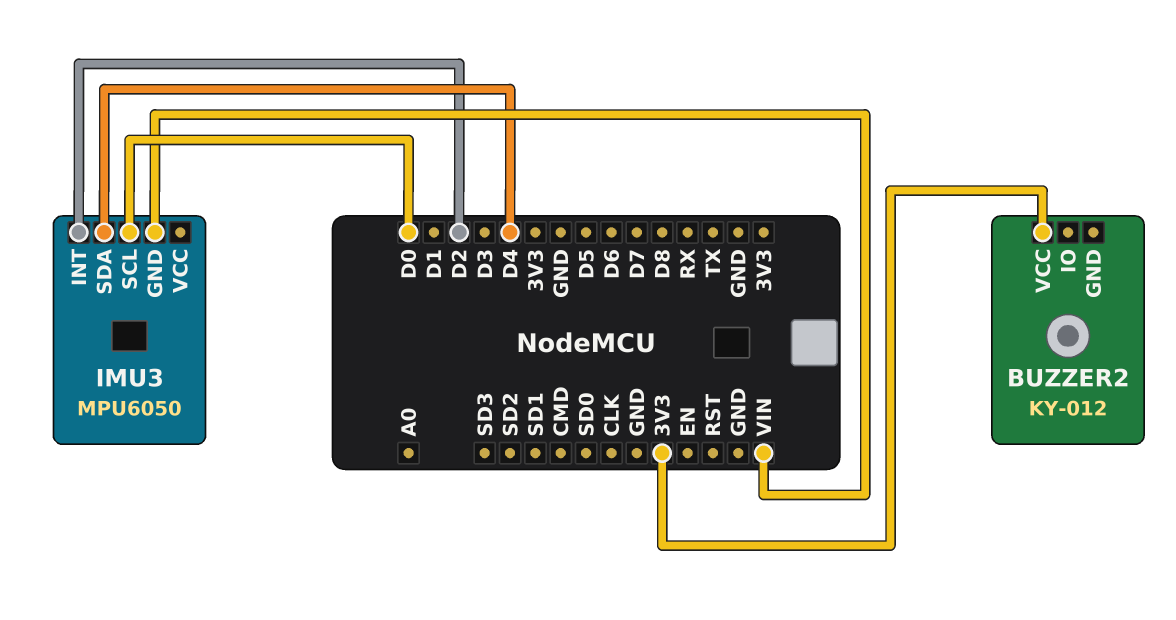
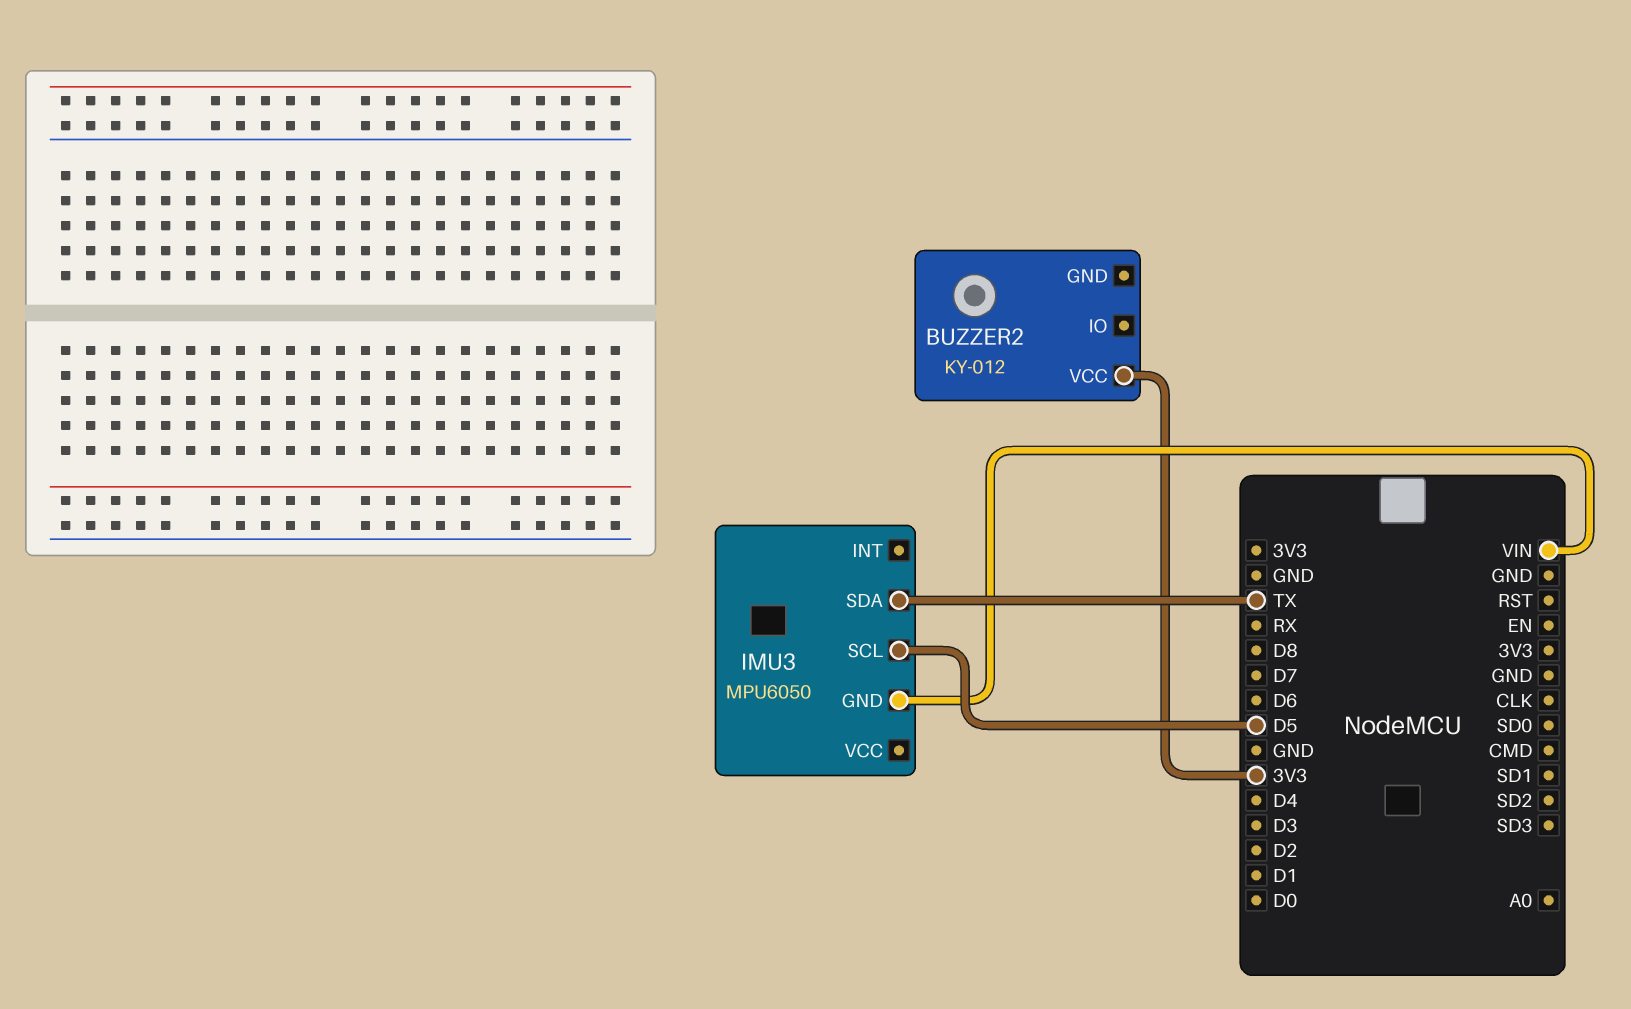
IMU3 pin INT: D2 -> none
IMU3 pin SCL: D0 -> D5
IMU3 pin SDA: D4 -> TX

